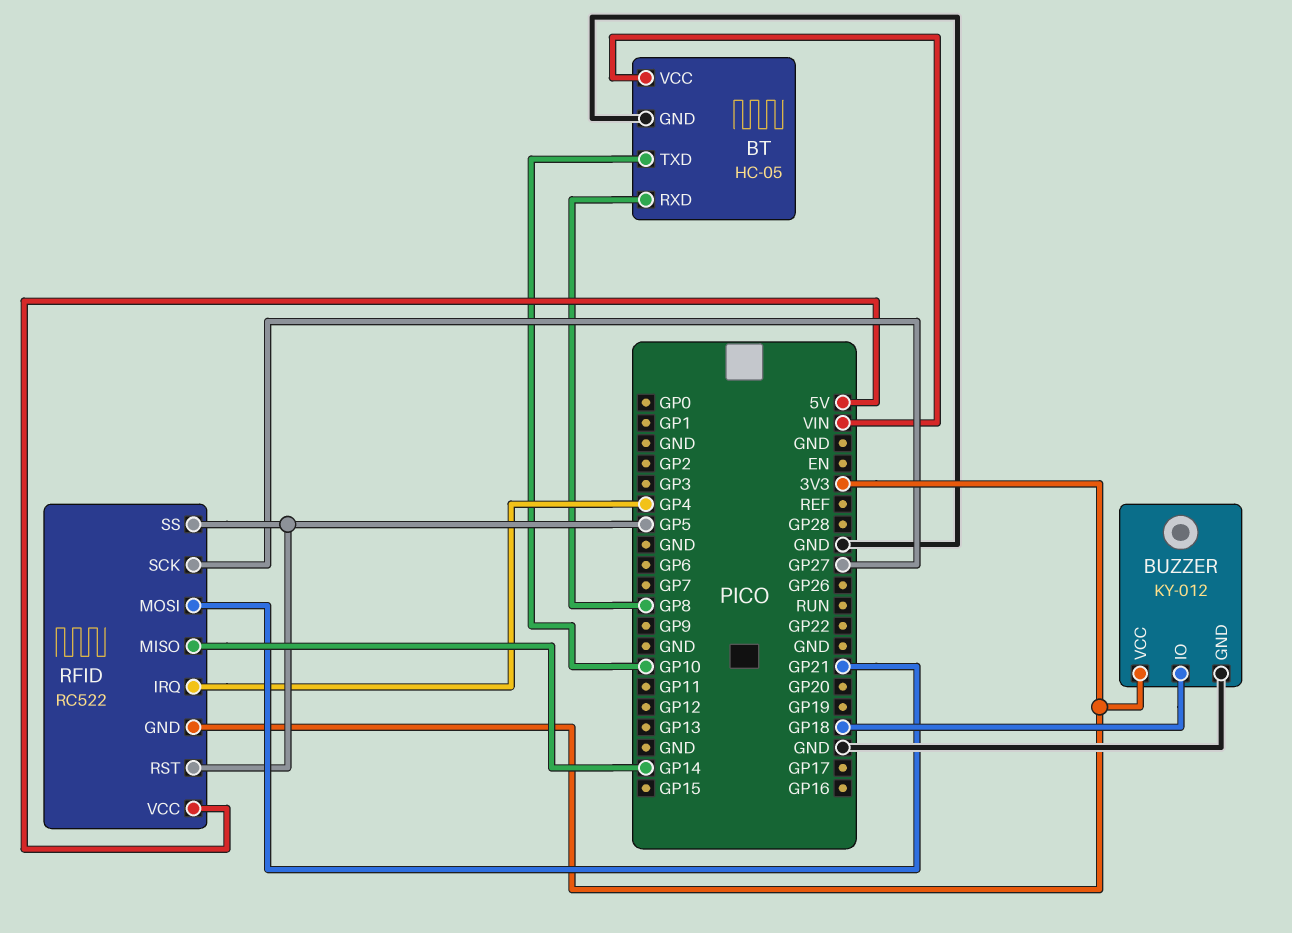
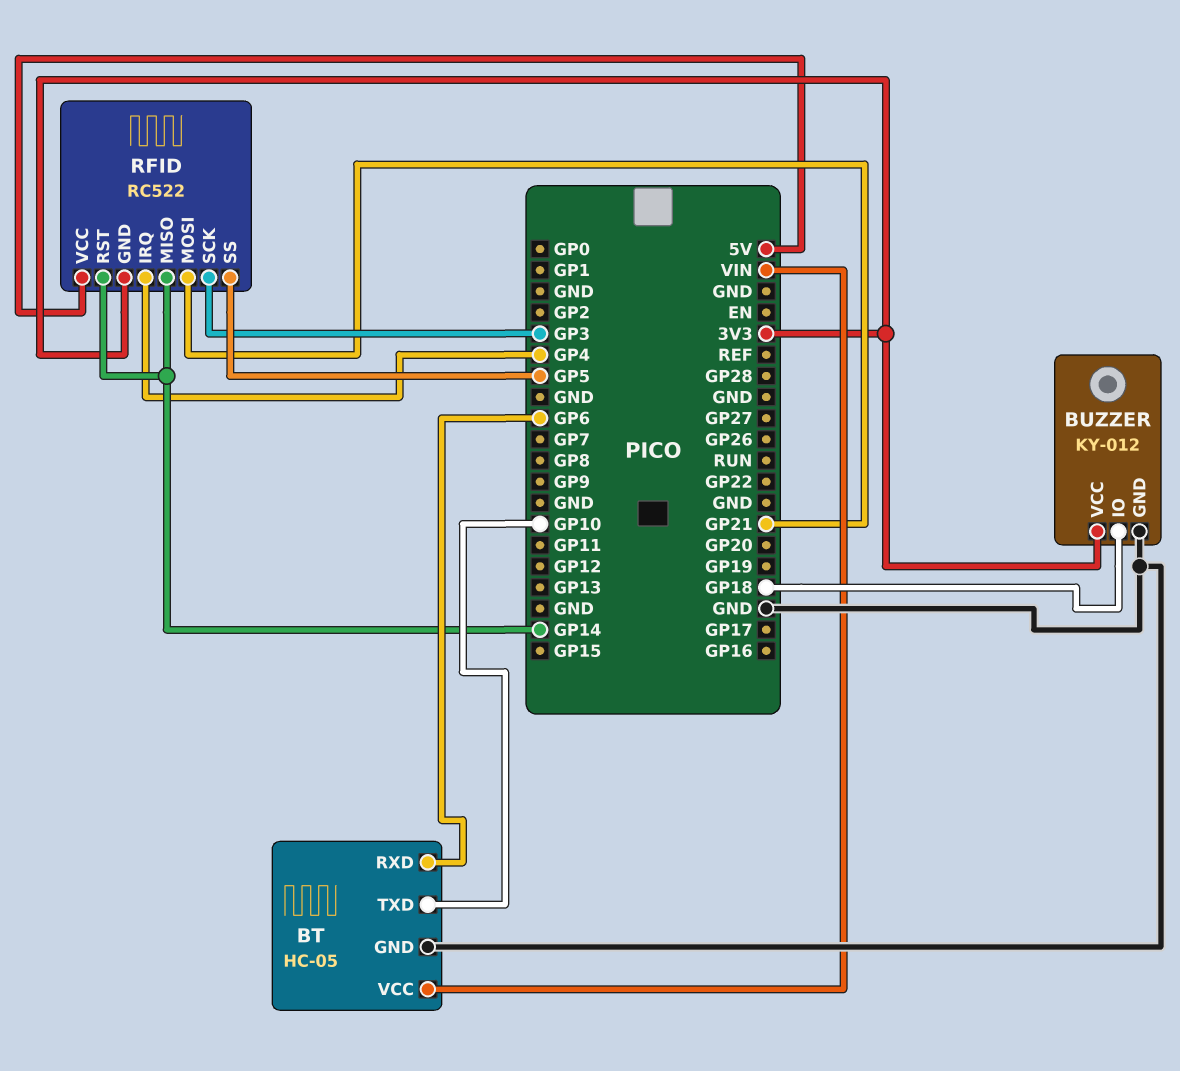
BT pin RXD: GP8 -> GP6
RFID pin RST: GP5 -> GP14
RFID pin SCK: GP27 -> GP3

